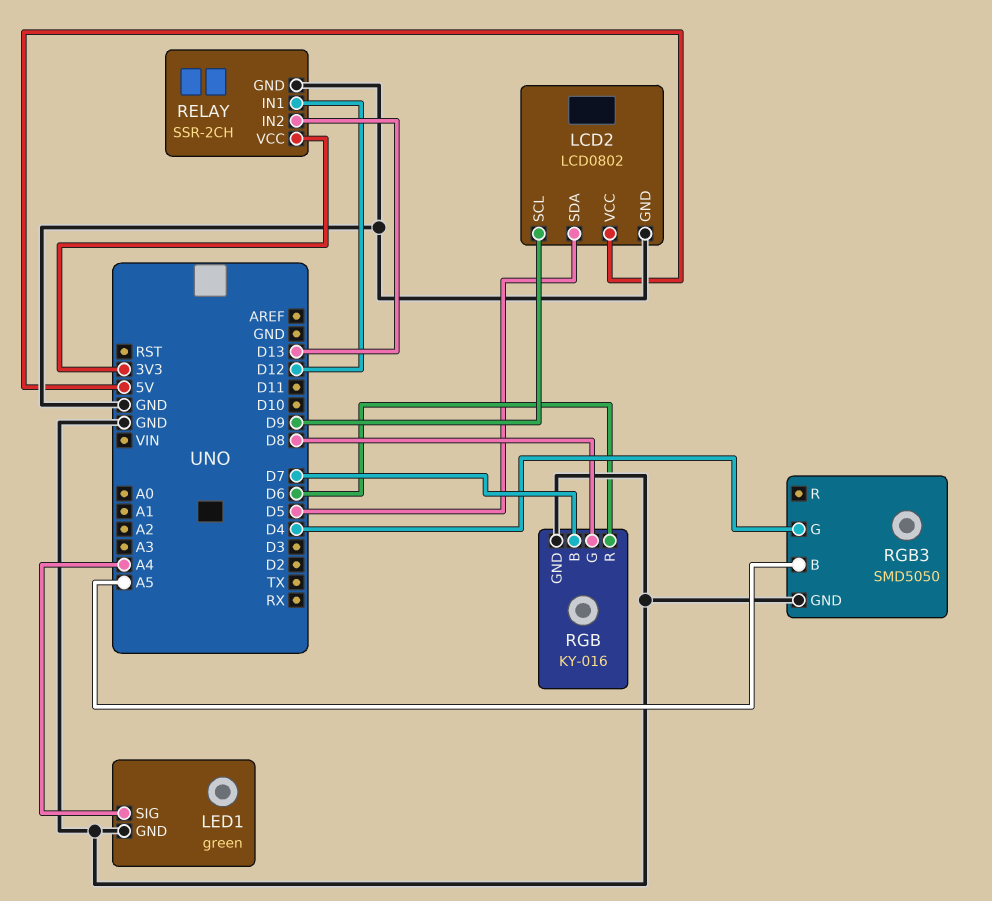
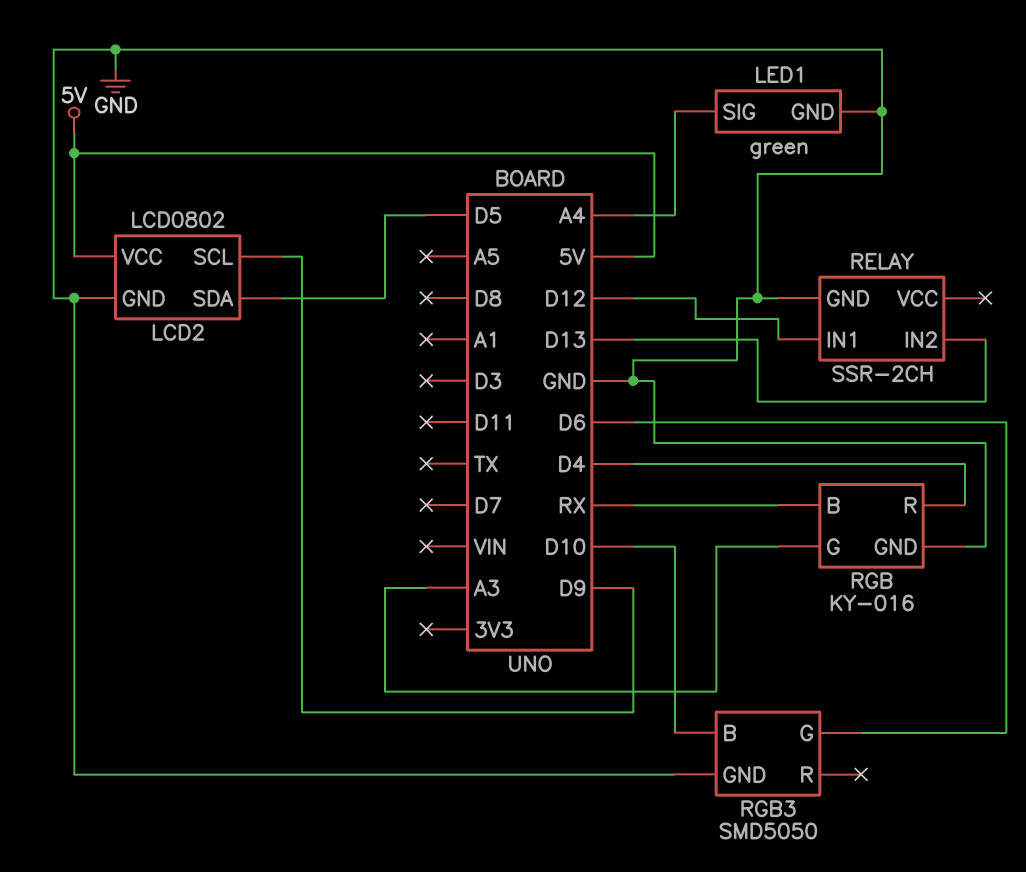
RELAY pin VCC: 3V3 -> none
RGB pin B: D7 -> RX
RGB pin G: D8 -> A3
RGB pin R: D6 -> D4
RGB3 pin B: A5 -> D10
RGB3 pin G: D4 -> D6

